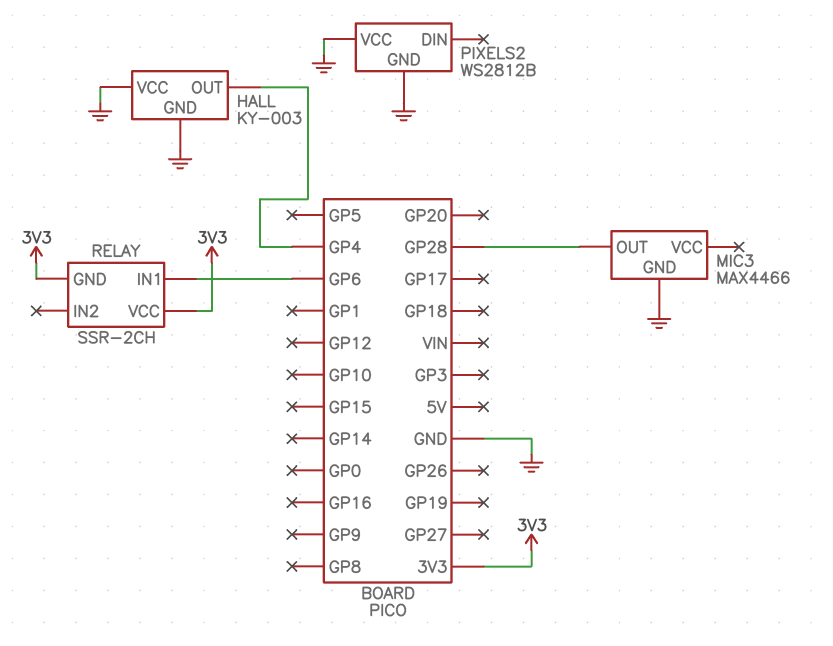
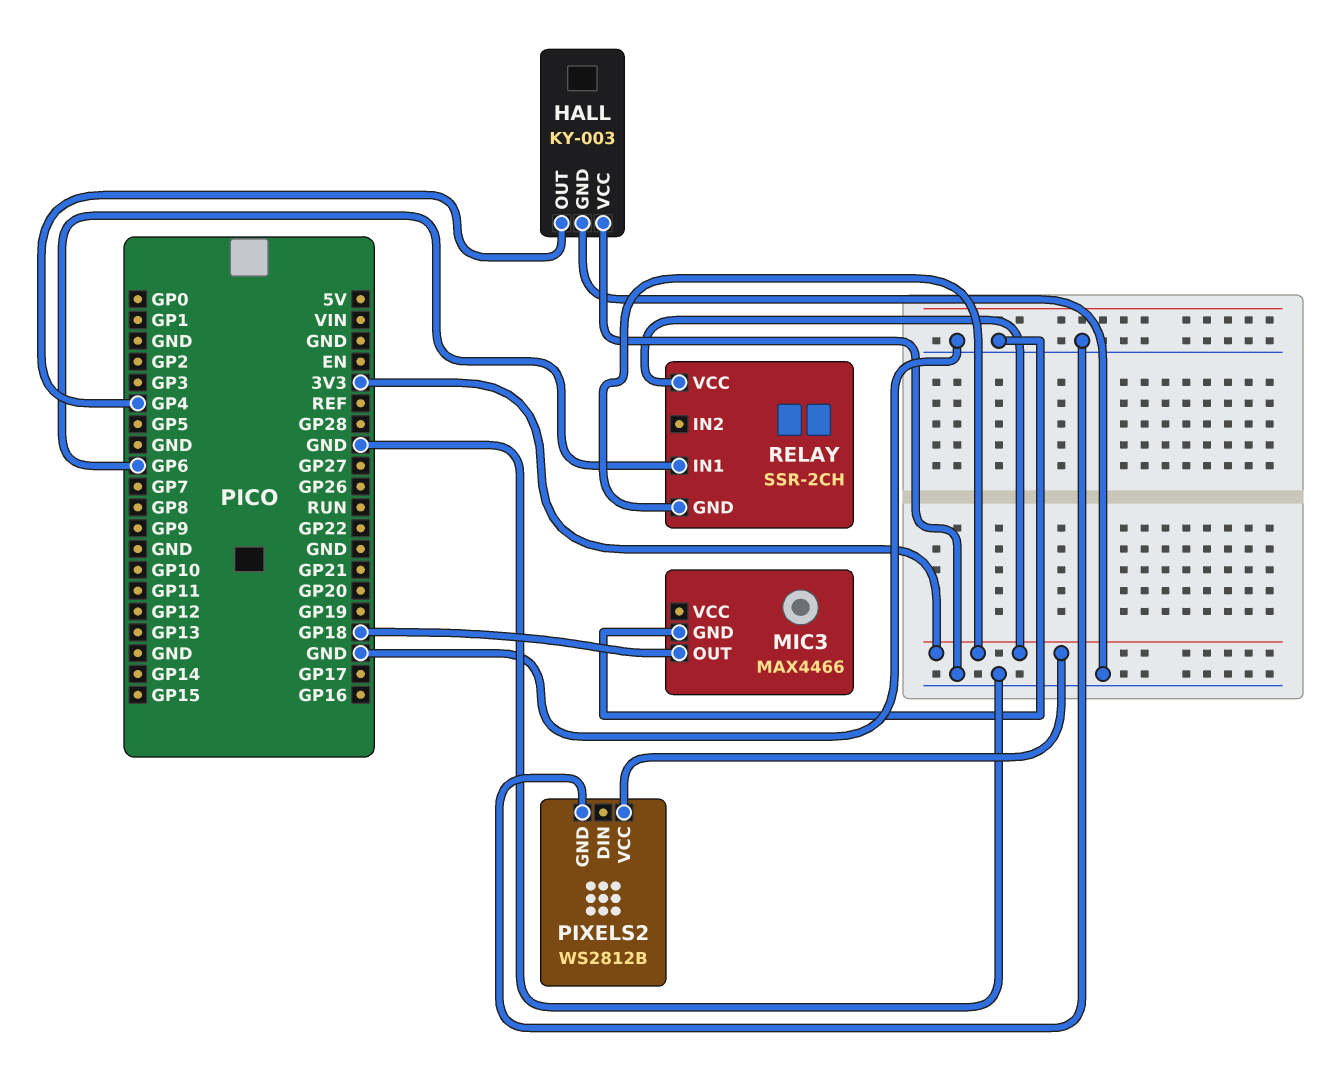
MIC3 pin OUT: GP28 -> GP18
PIXELS2 pin VCC: GND -> 3V3

